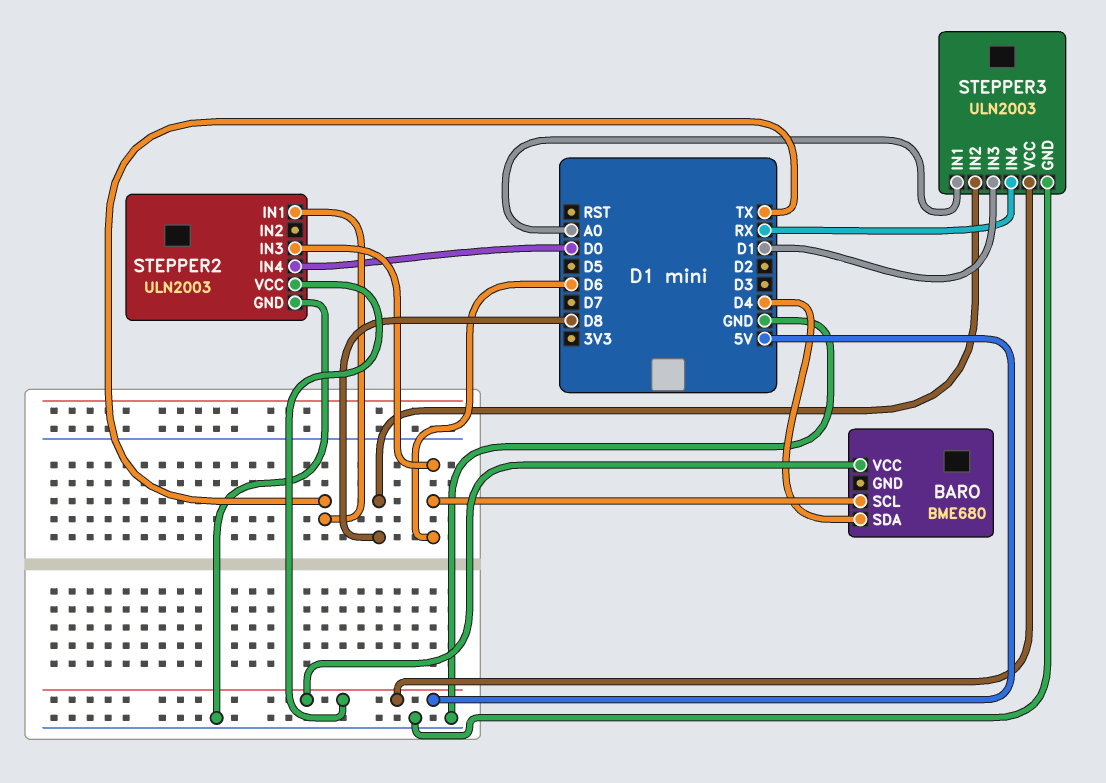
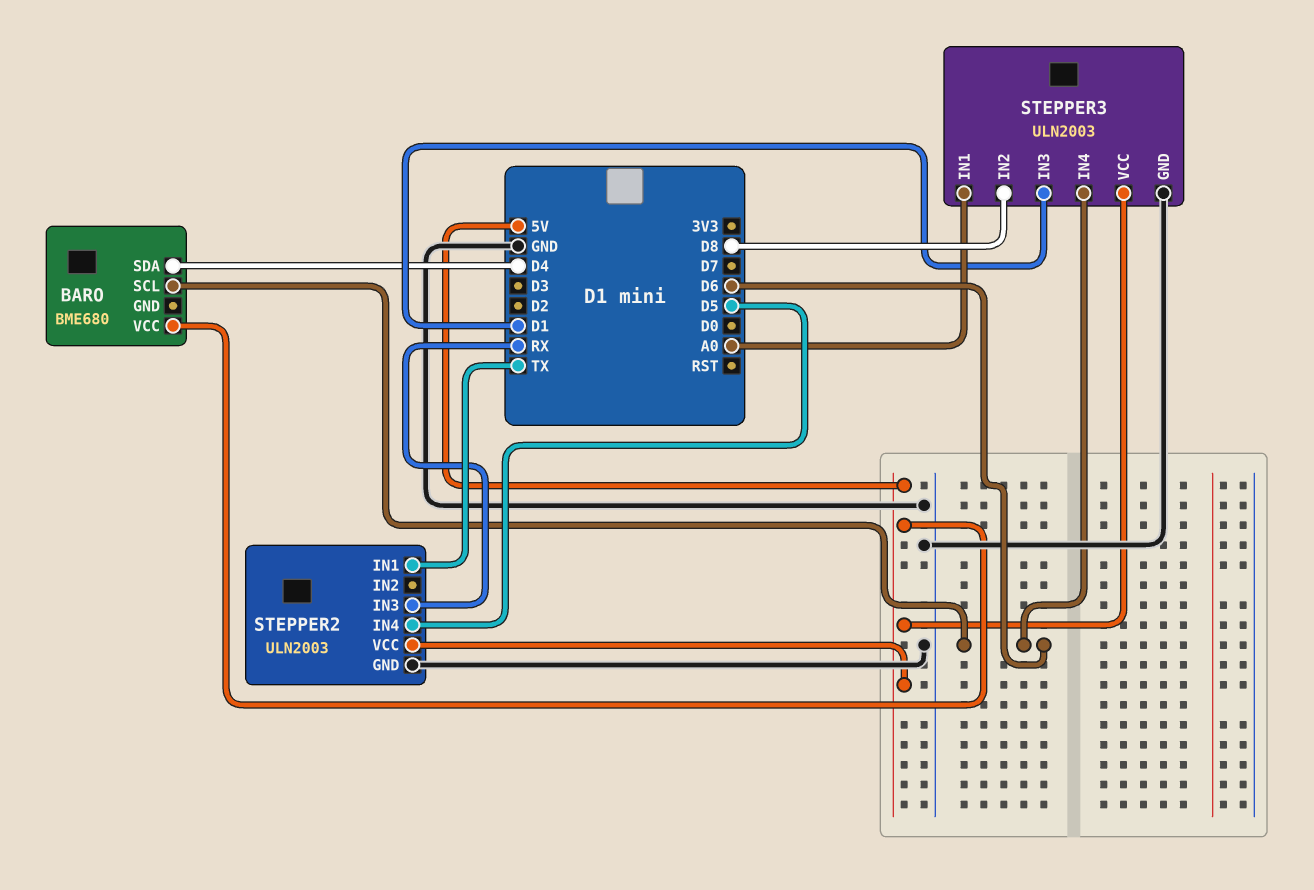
STEPPER2 pin IN3: D6 -> RX
STEPPER2 pin IN4: D0 -> D5
STEPPER3 pin IN4: RX -> D6

